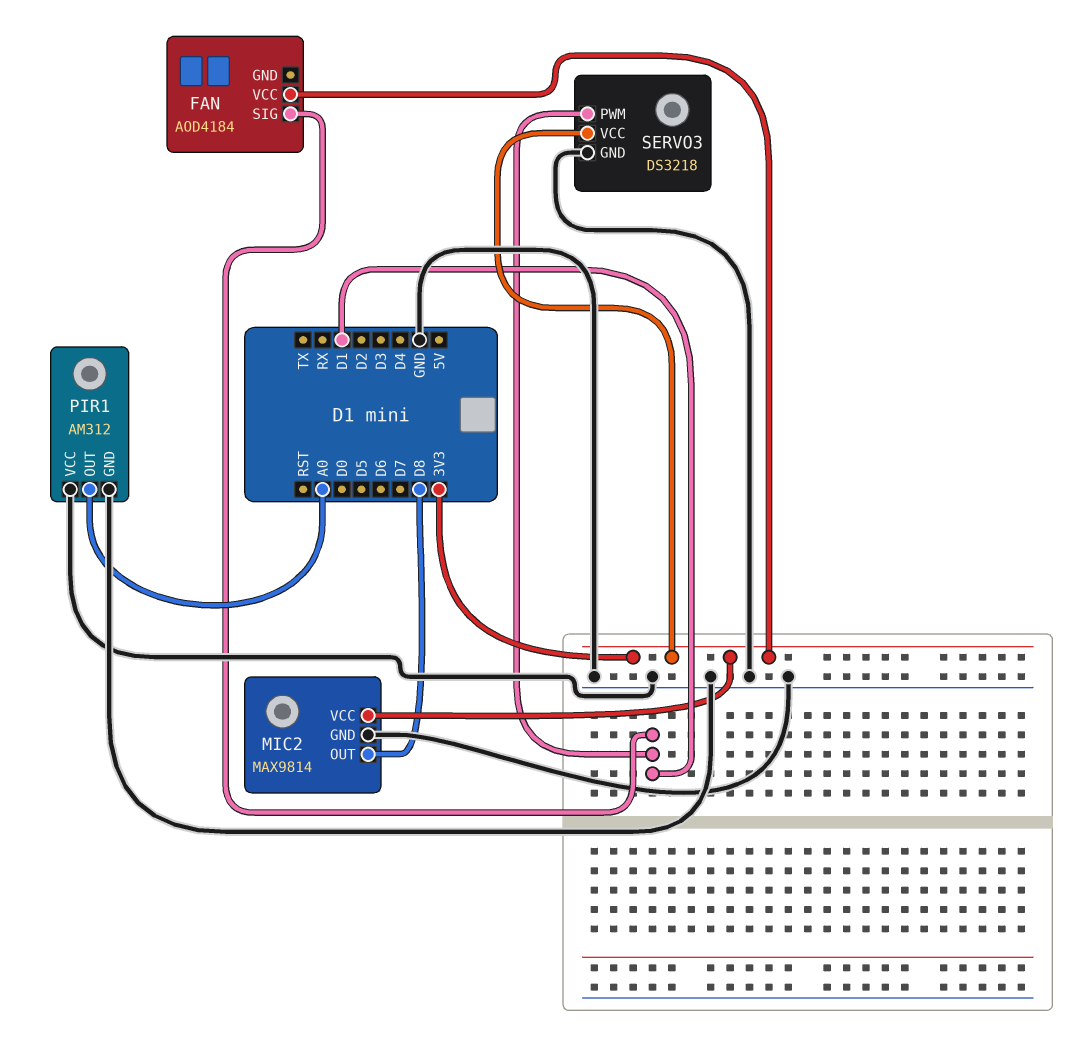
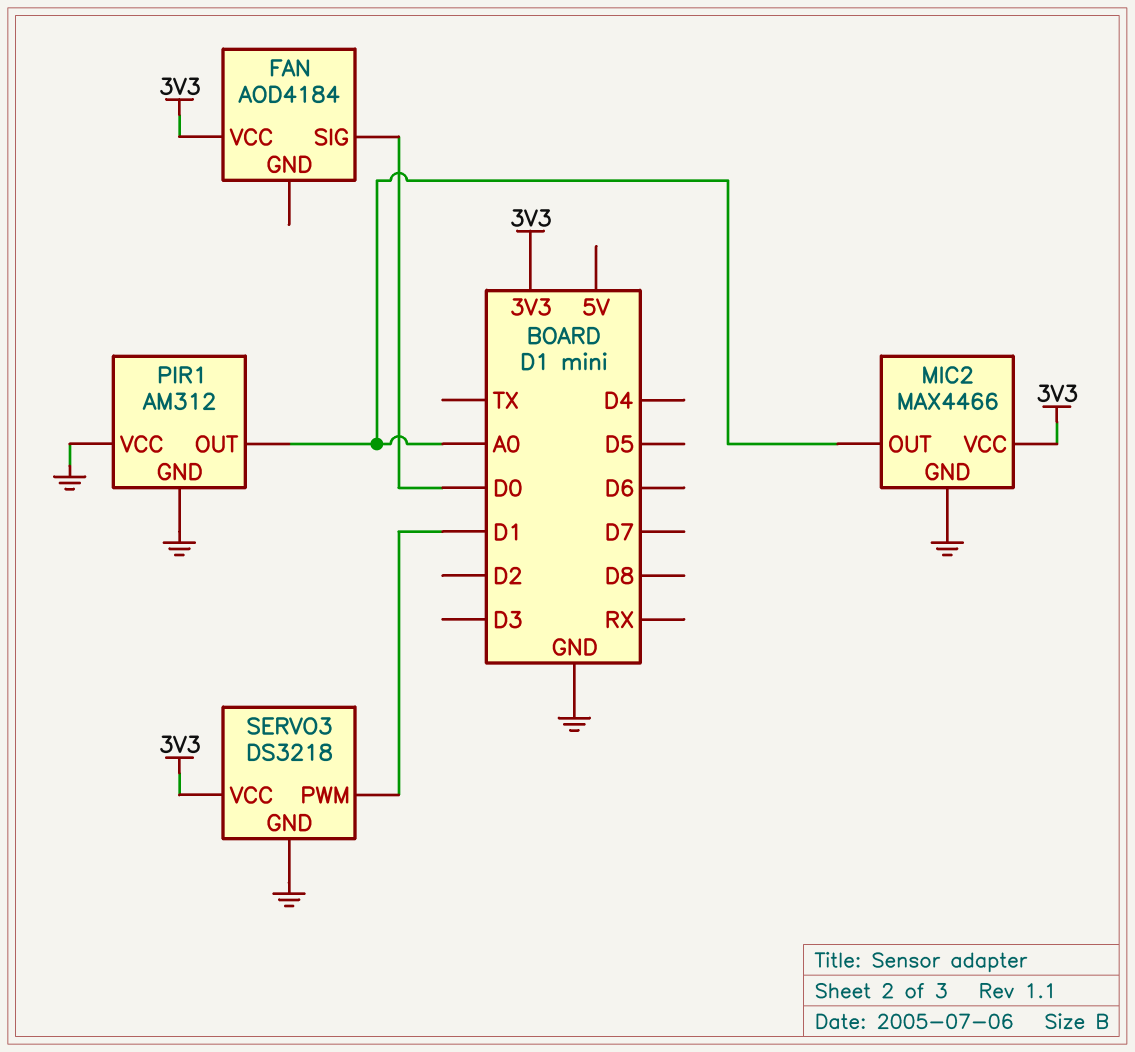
FAN pin SIG: D1 -> D0
MIC2: MAX9814 -> MAX4466
MIC2 pin OUT: D8 -> A0

